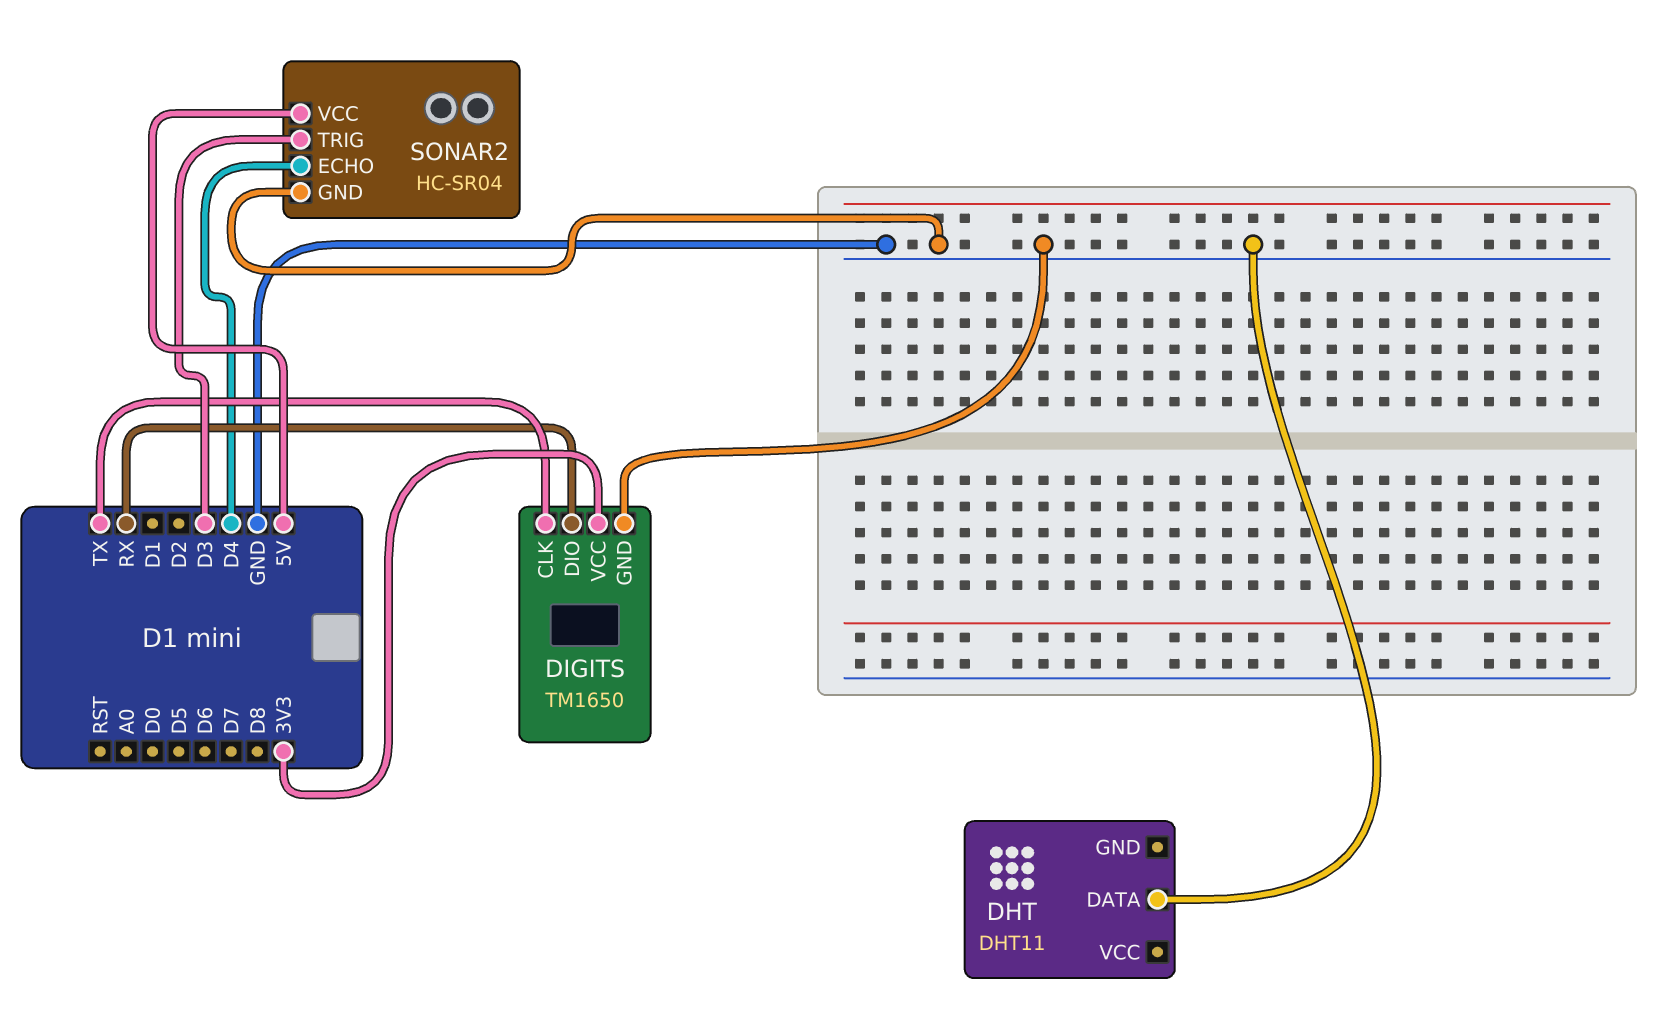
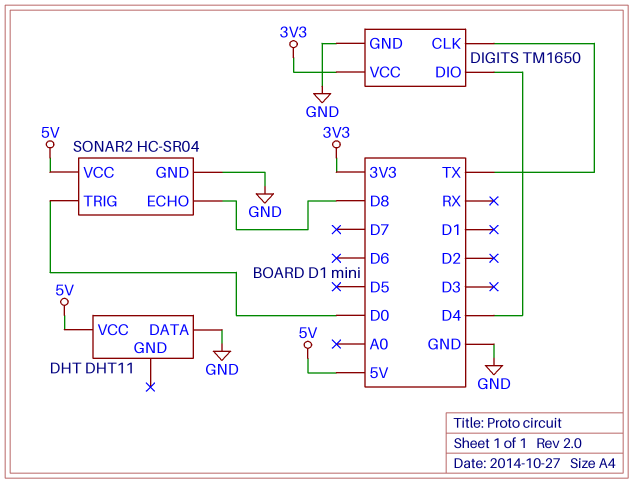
DHT pin VCC: none -> 5V
DIGITS pin DIO: RX -> D4
SONAR2 pin ECHO: D4 -> D8
SONAR2 pin TRIG: D3 -> D0

